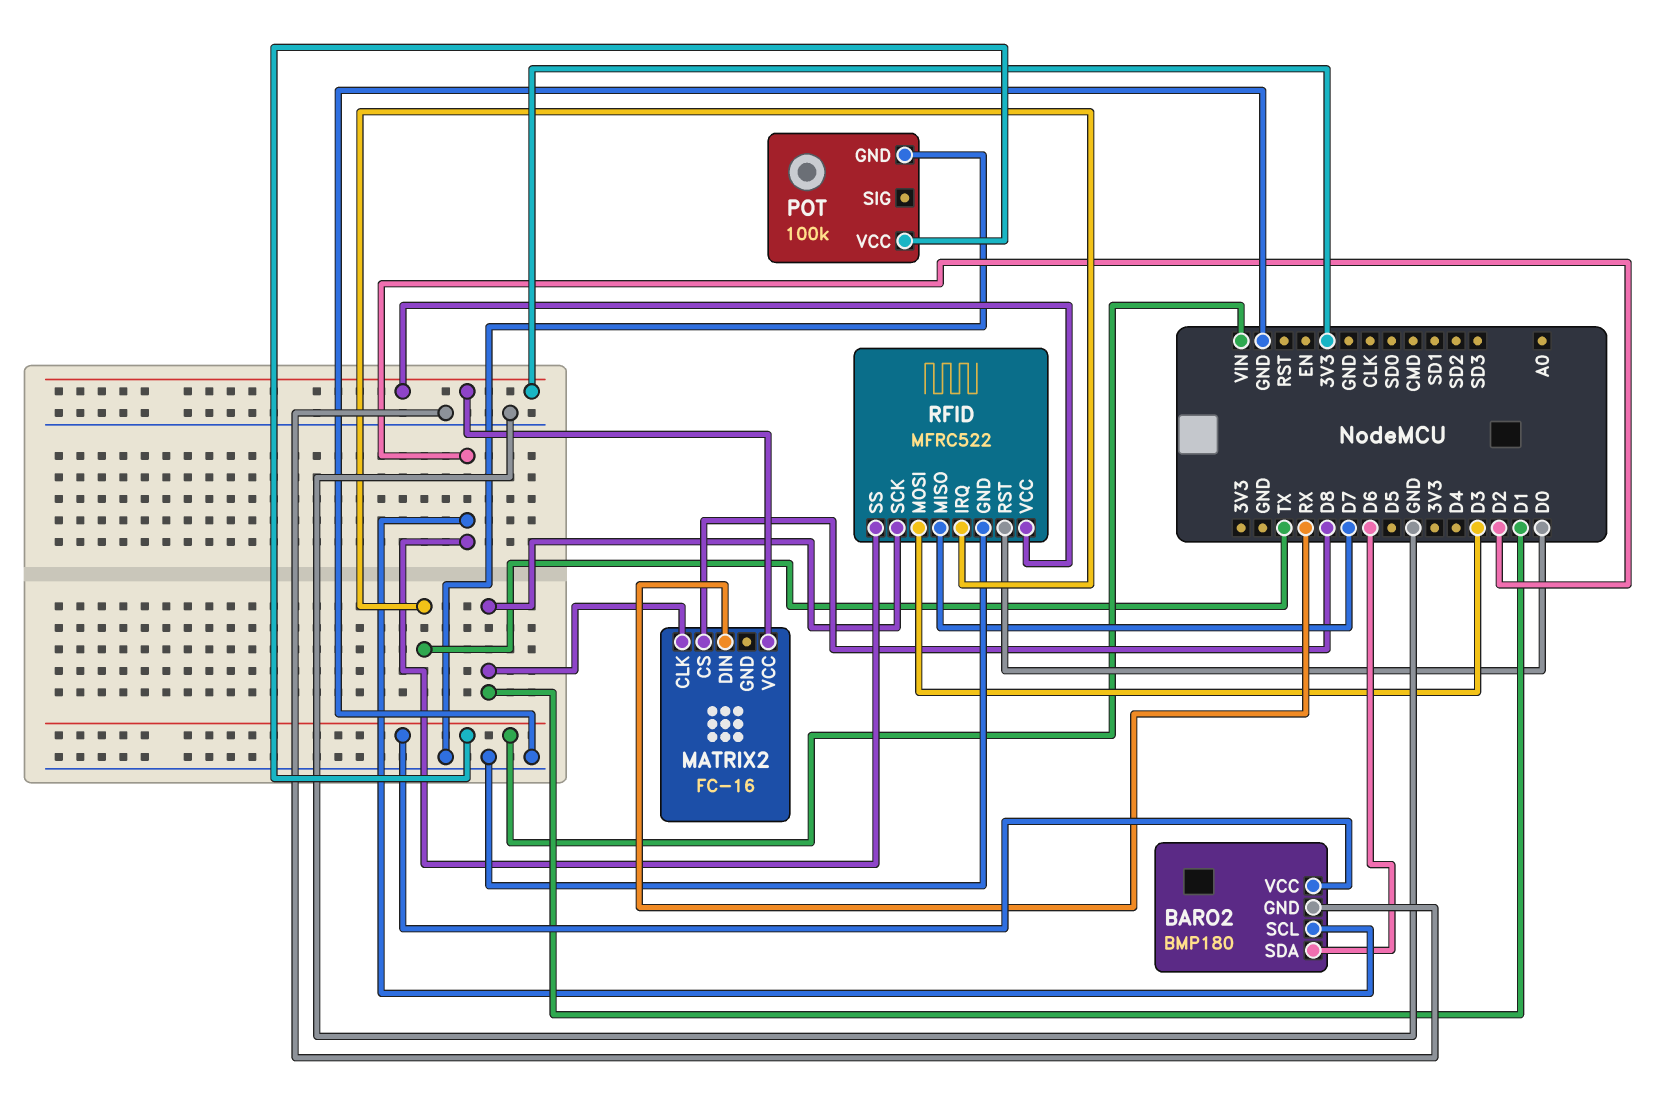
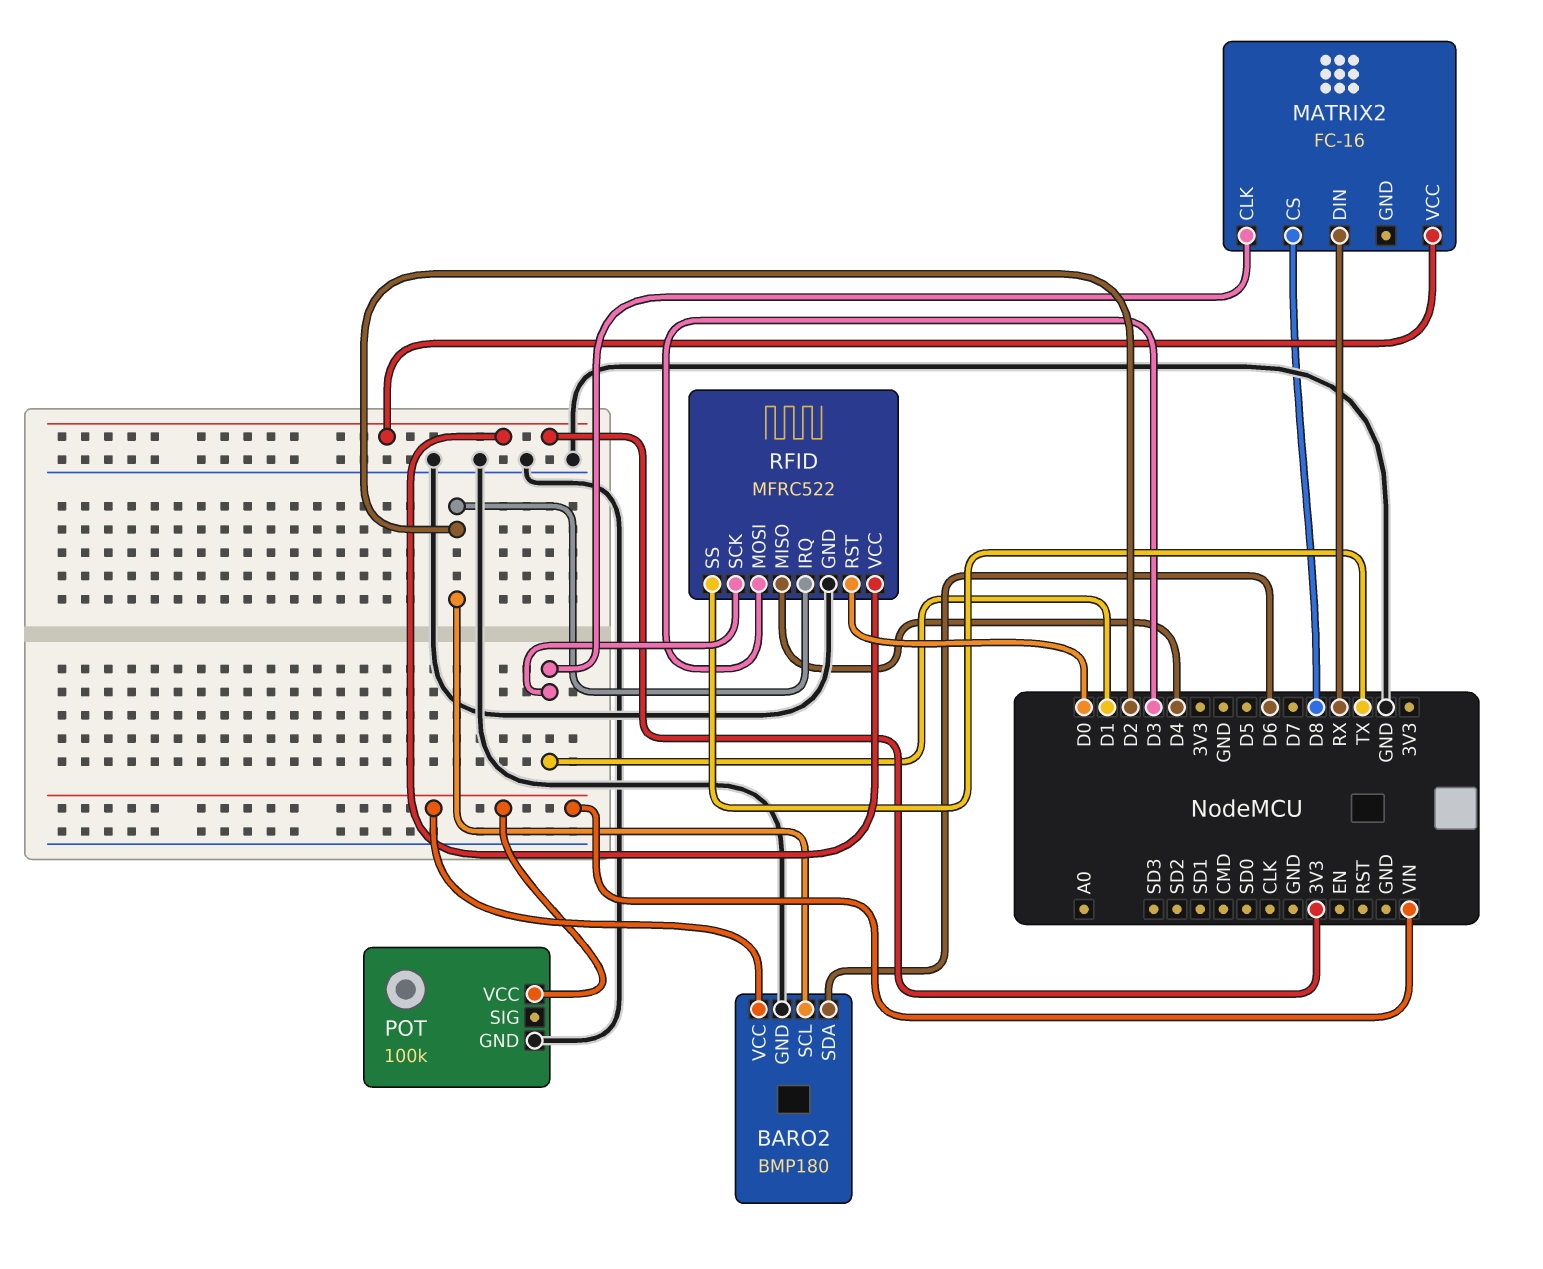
RFID pin IRQ: TX -> D2
RFID pin MISO: D7 -> D4
RFID pin SS: D2 -> TX

